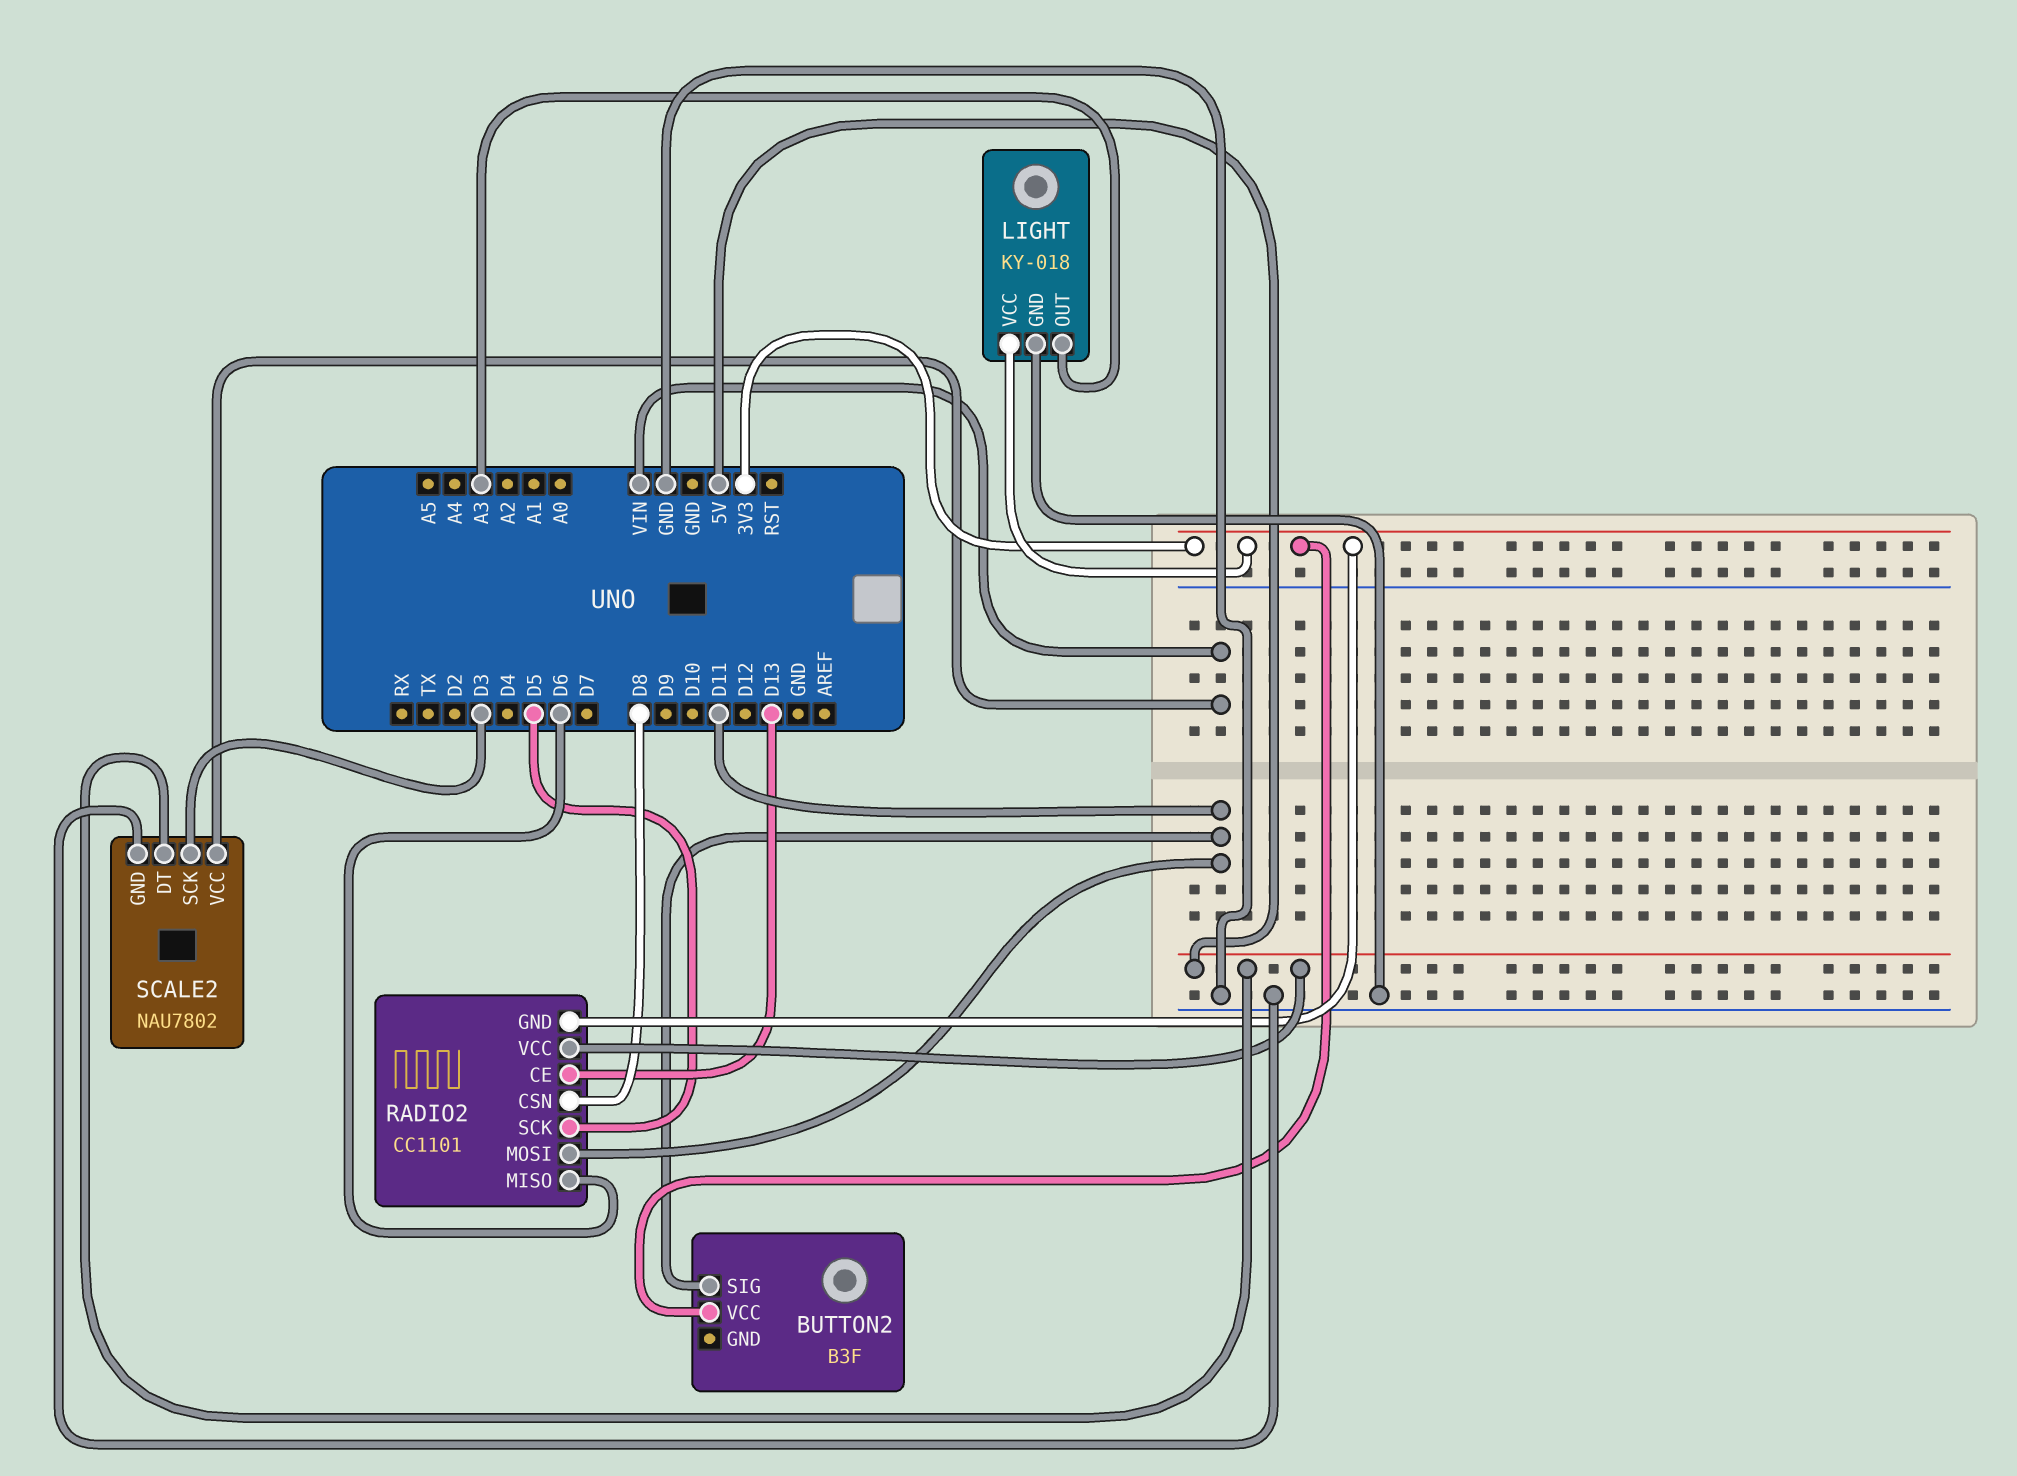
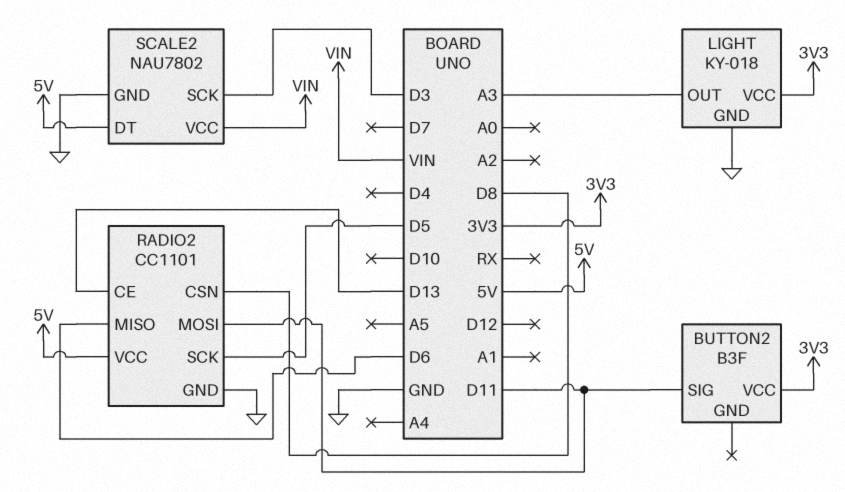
RADIO2 pin GND: 3V3 -> GND

